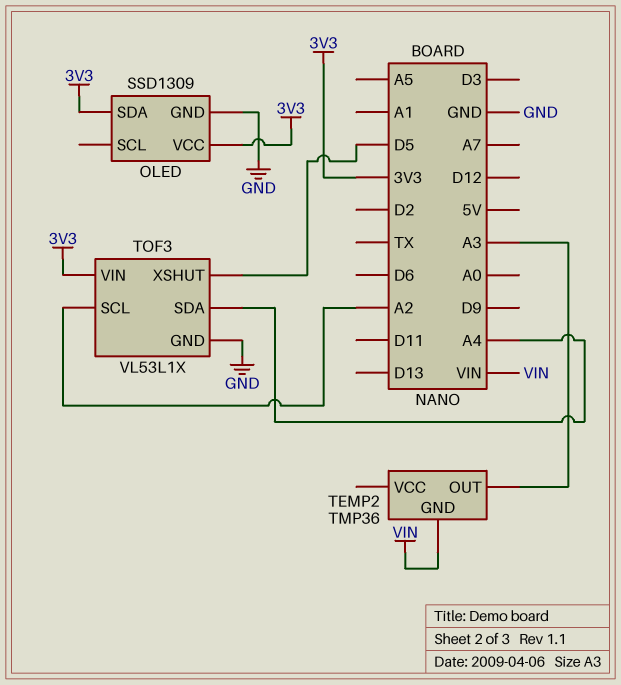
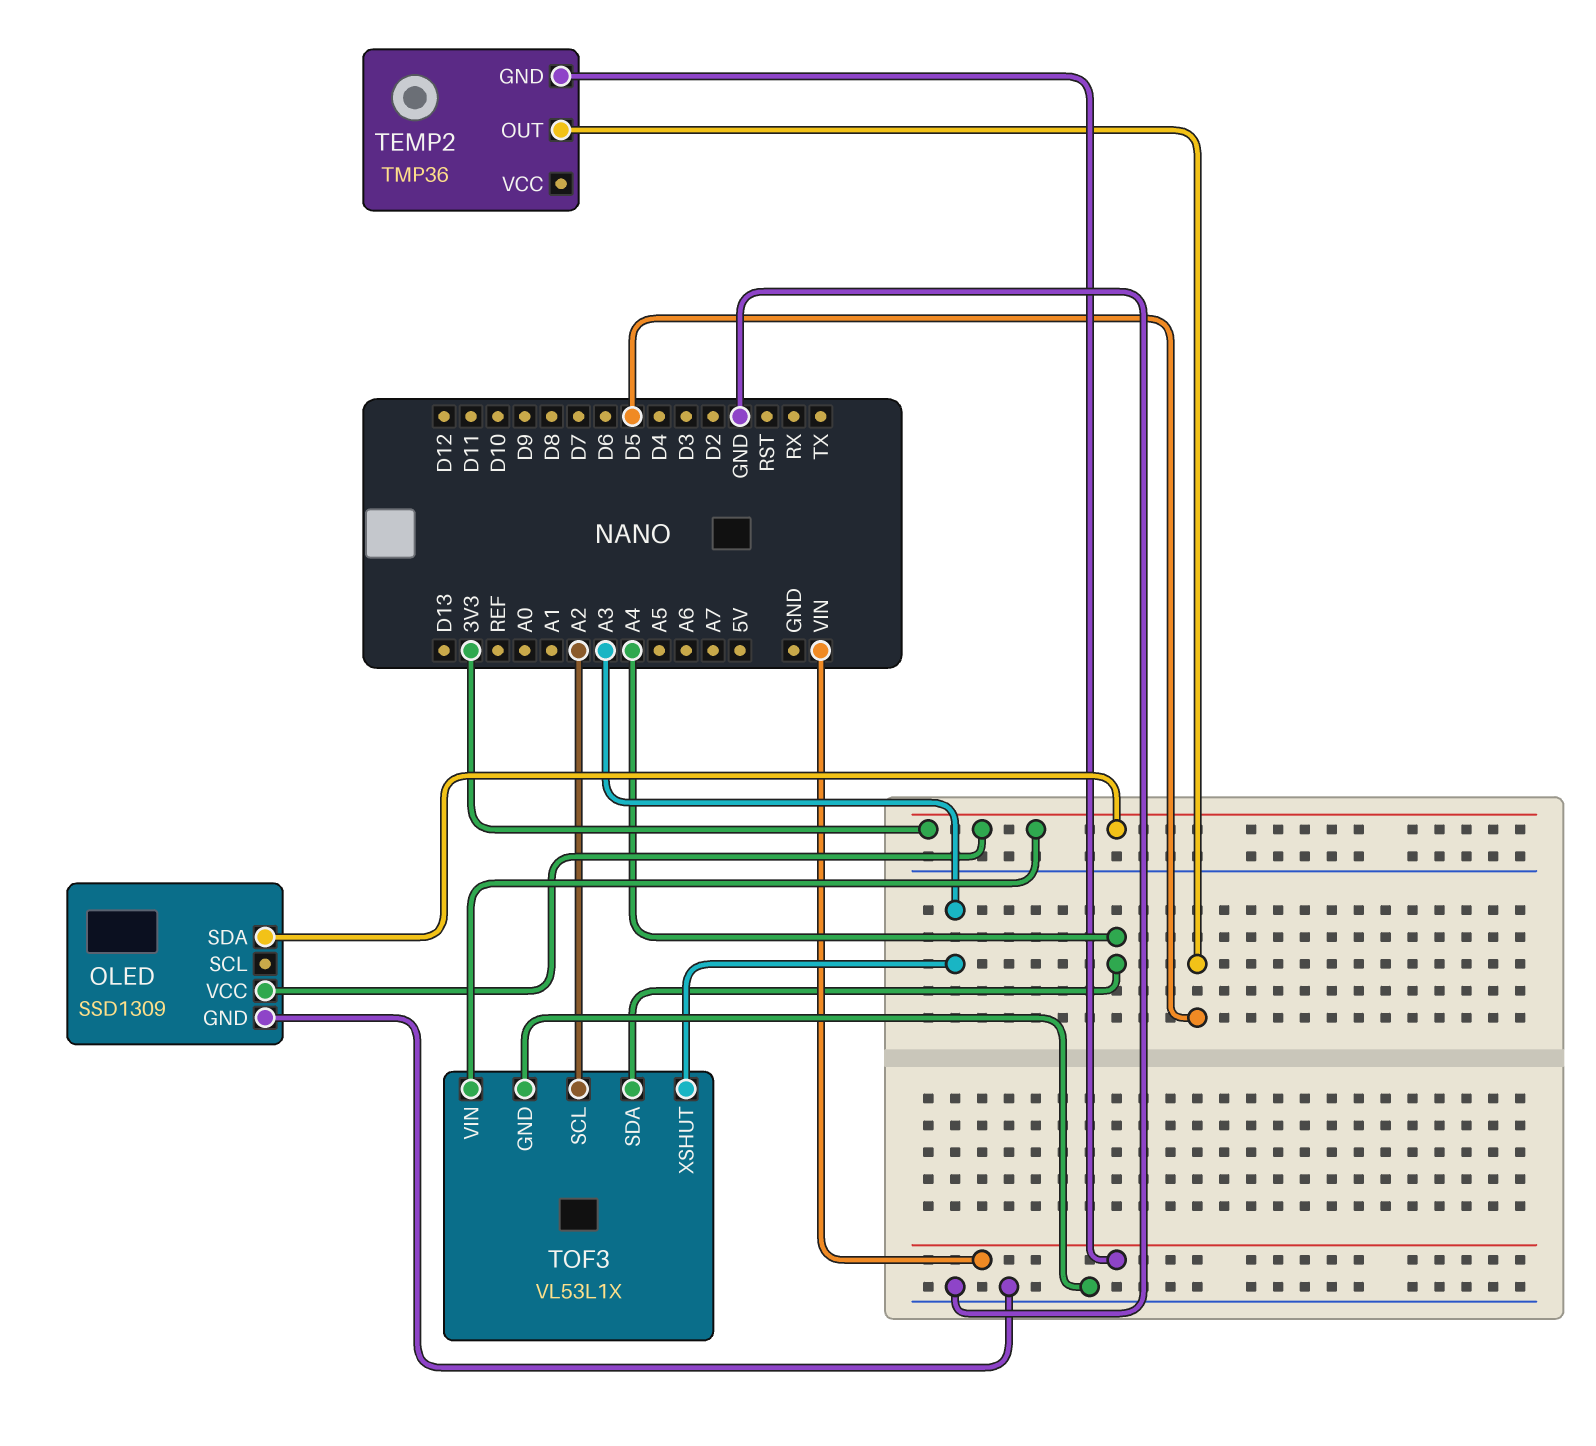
TEMP2 pin OUT: A3 -> D5
TOF3 pin XSHUT: D5 -> A3

